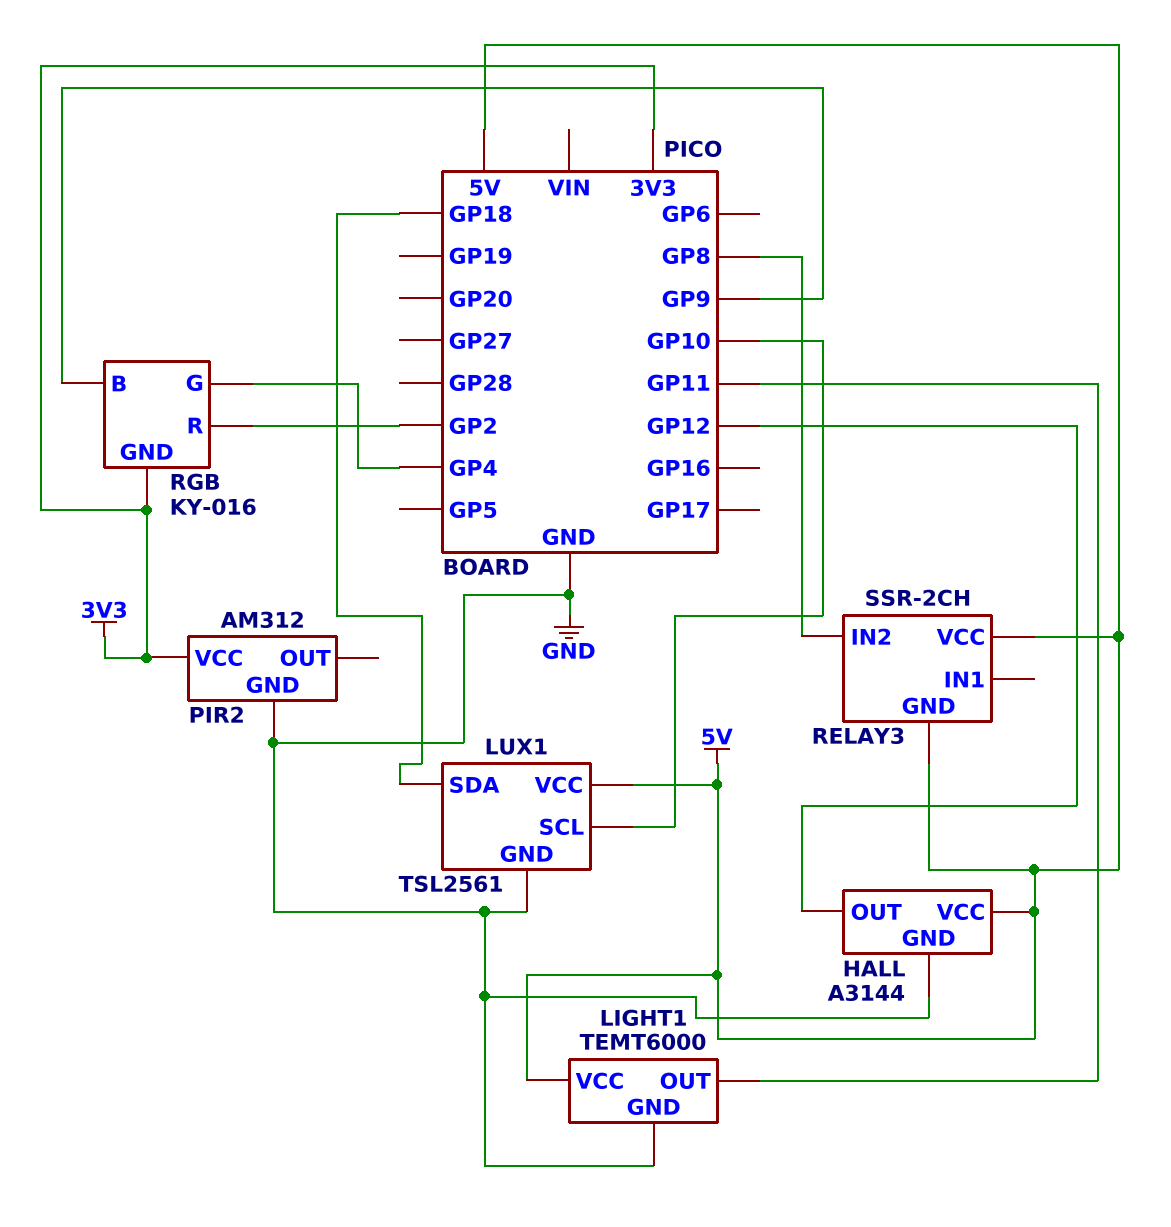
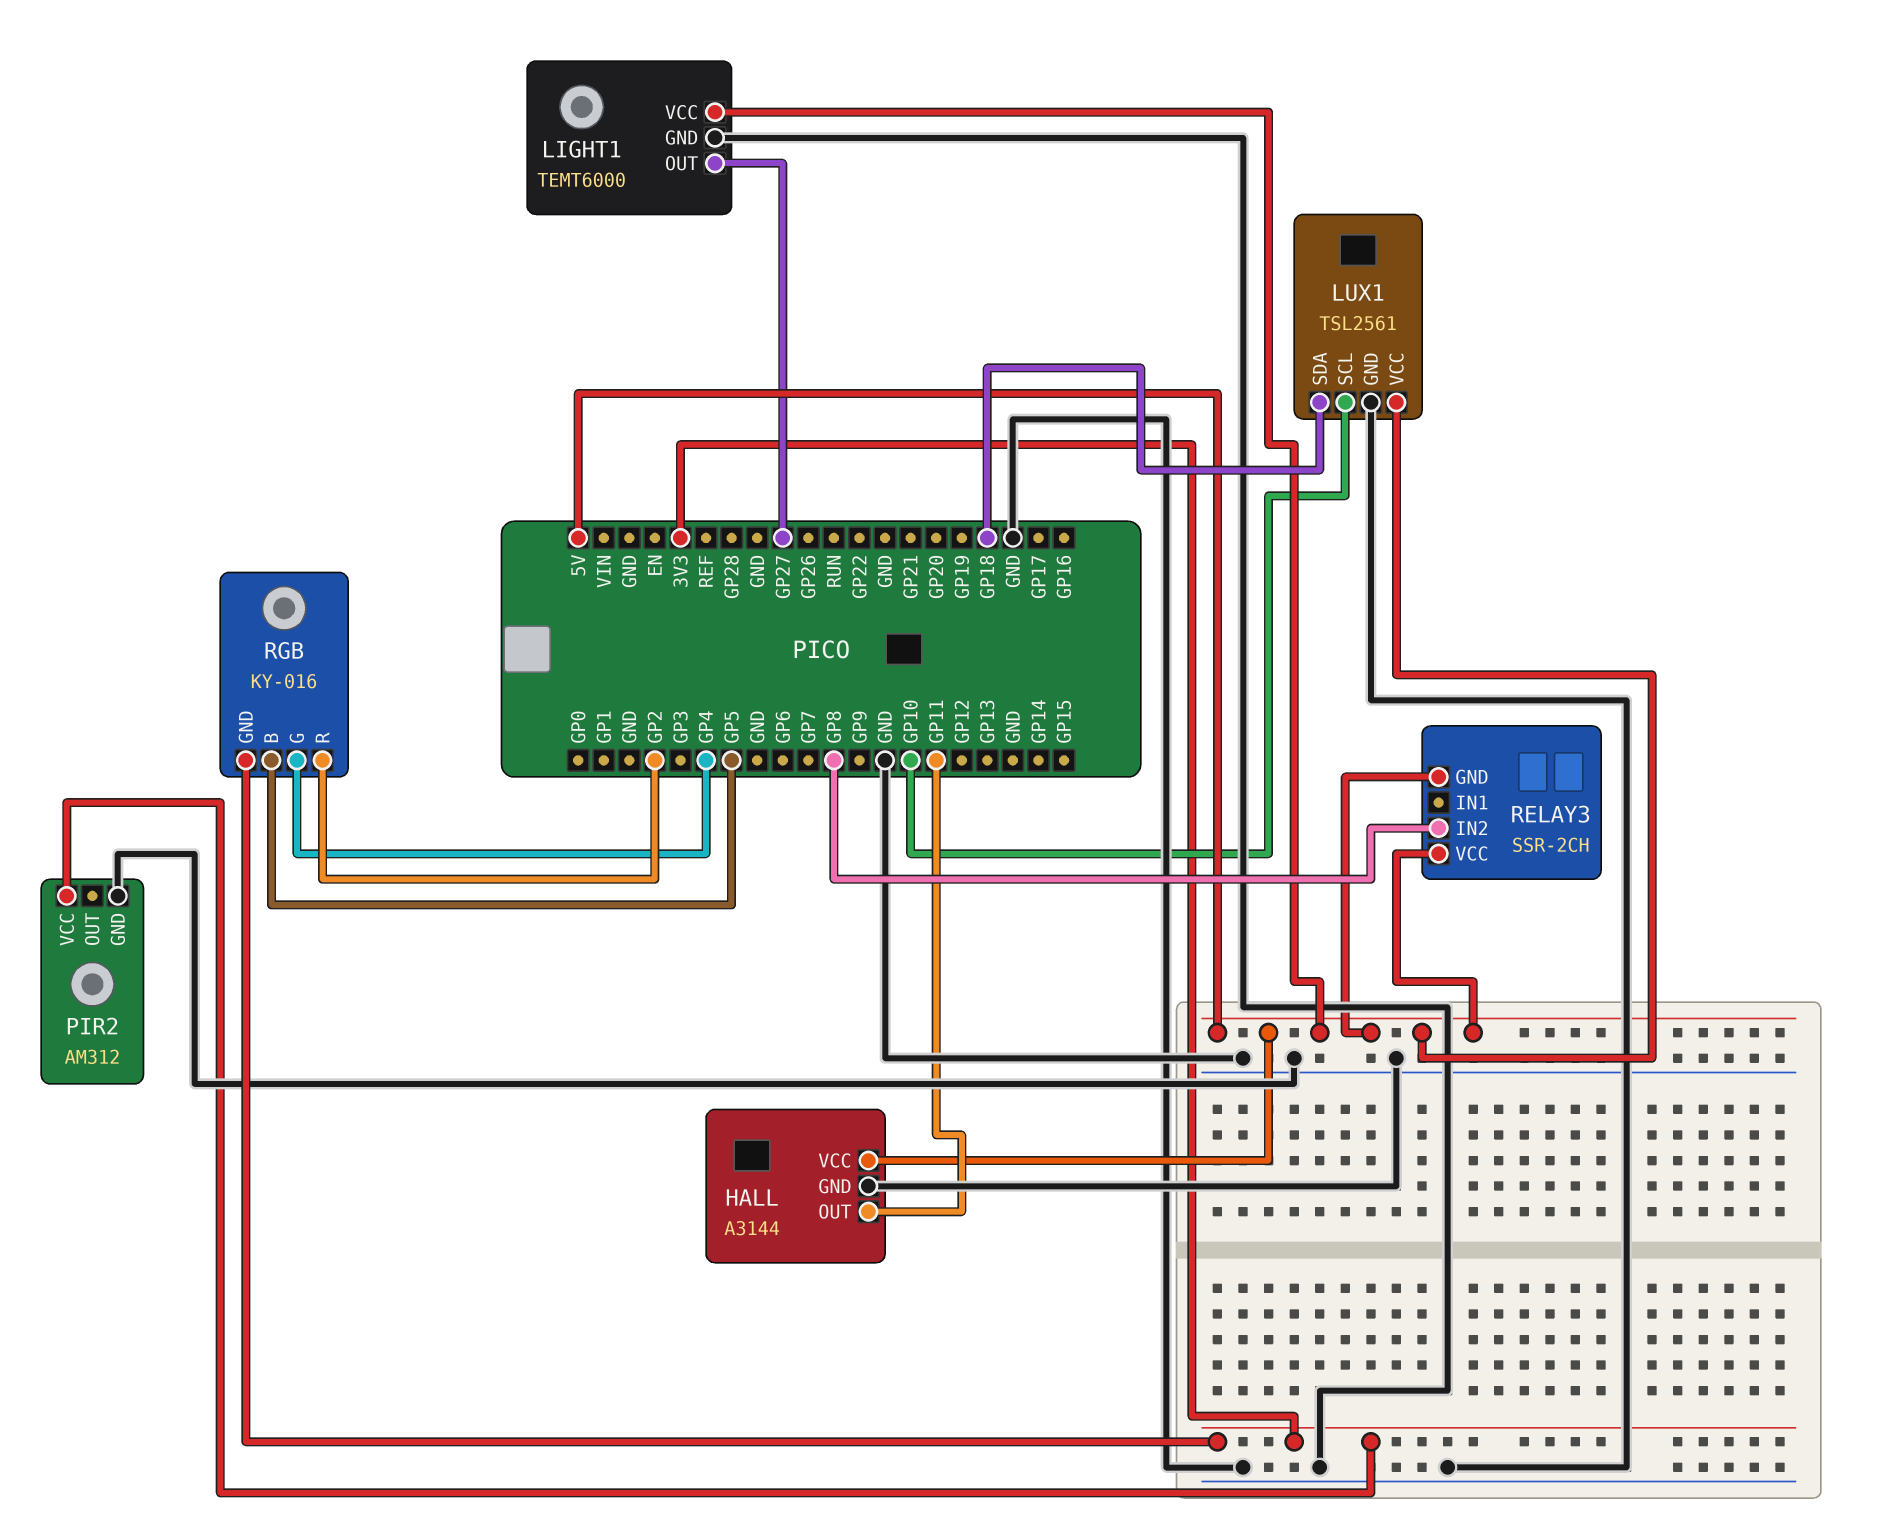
HALL pin OUT: GP12 -> GP11
LIGHT1 pin OUT: GP11 -> GP27
RGB pin B: GP9 -> GP5

